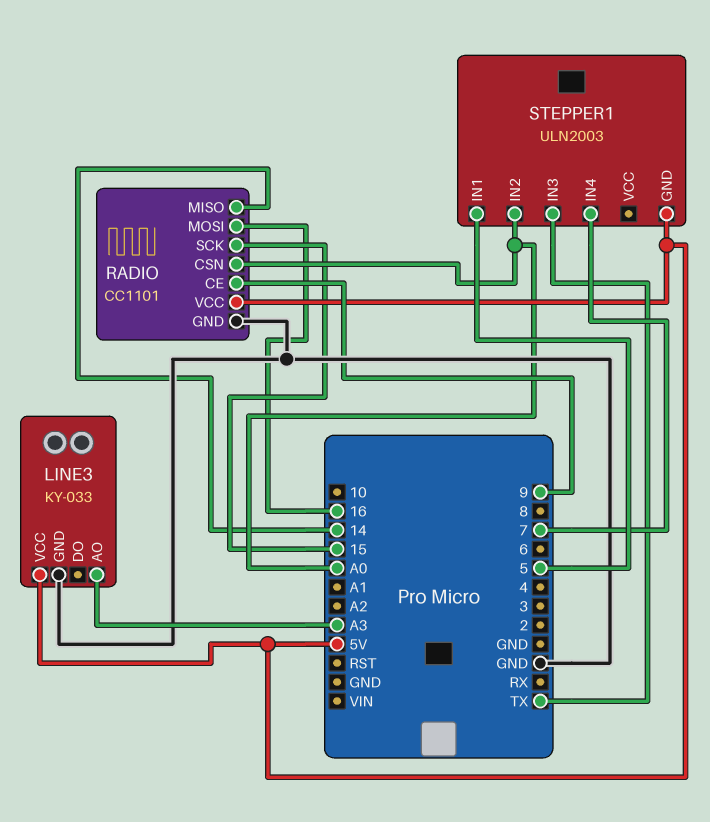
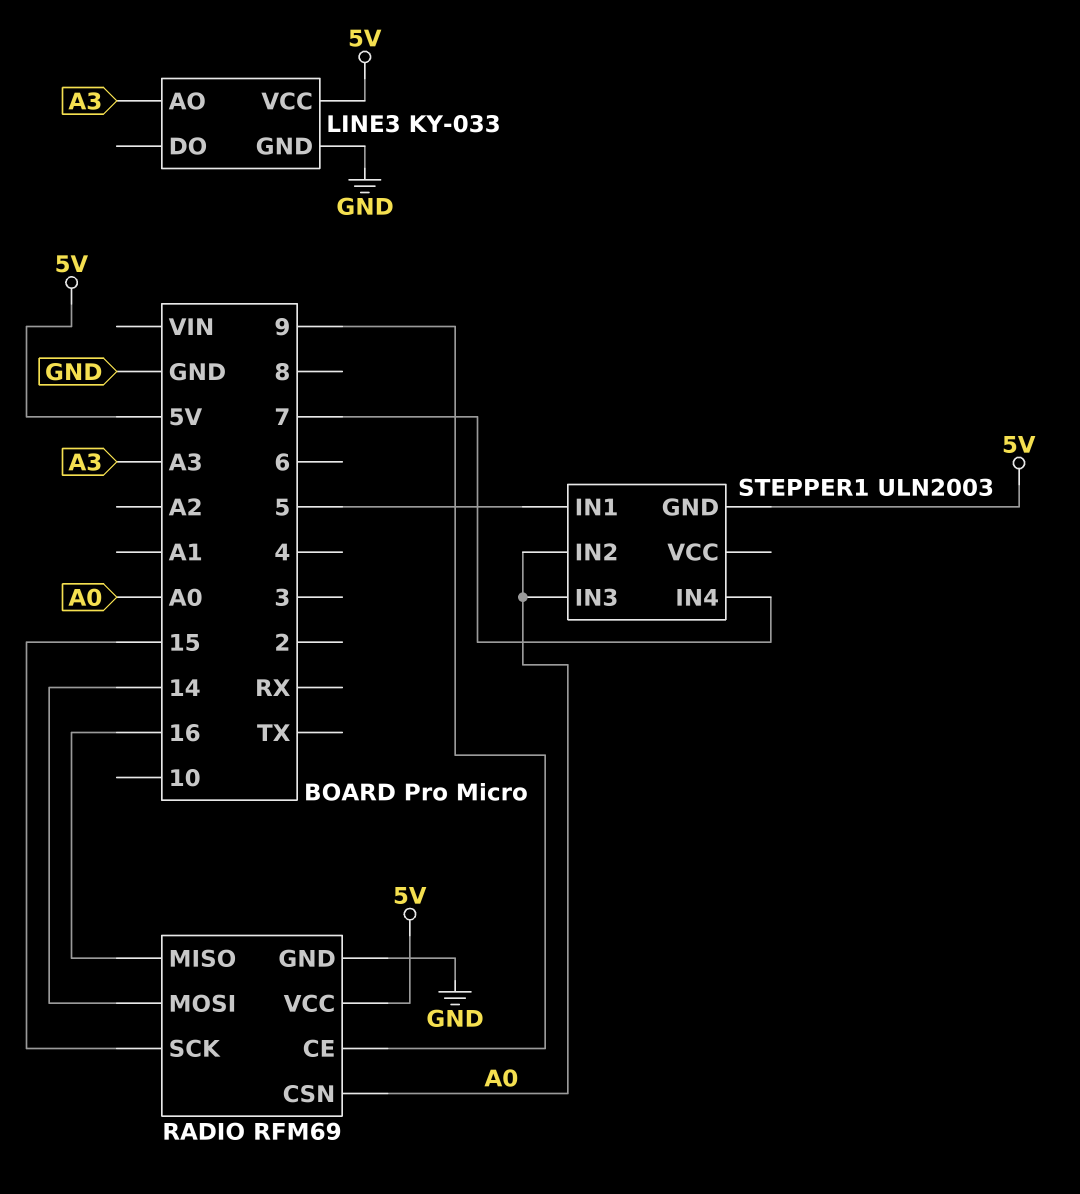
RADIO: CC1101 -> RFM69
RADIO pin MISO: 14 -> 16
RADIO pin MOSI: 16 -> 14
STEPPER1 pin IN3: TX -> A0

